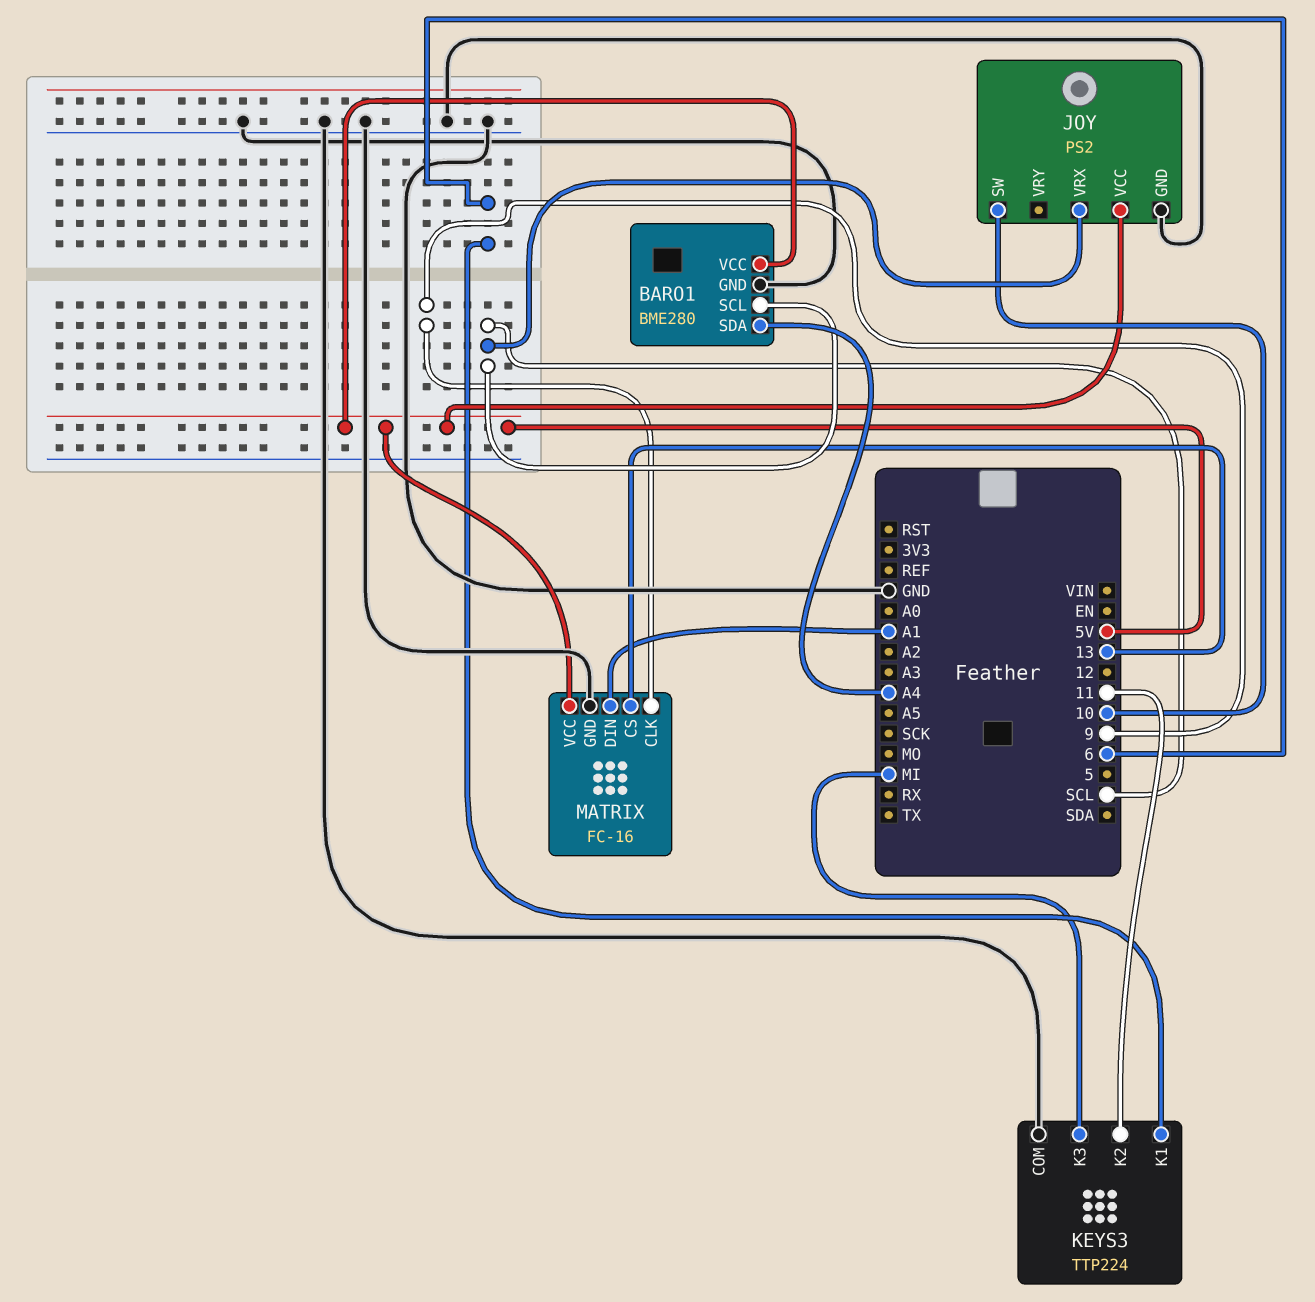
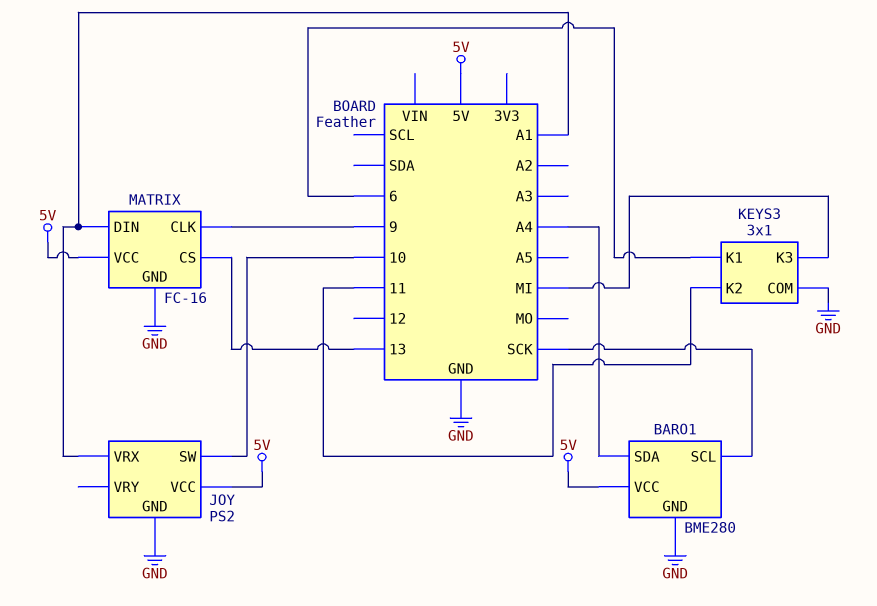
BARO1 pin SCL: SCL -> SCK
JOY pin VRX: SCL -> A1
KEYS3: TTP224 -> 3x1

